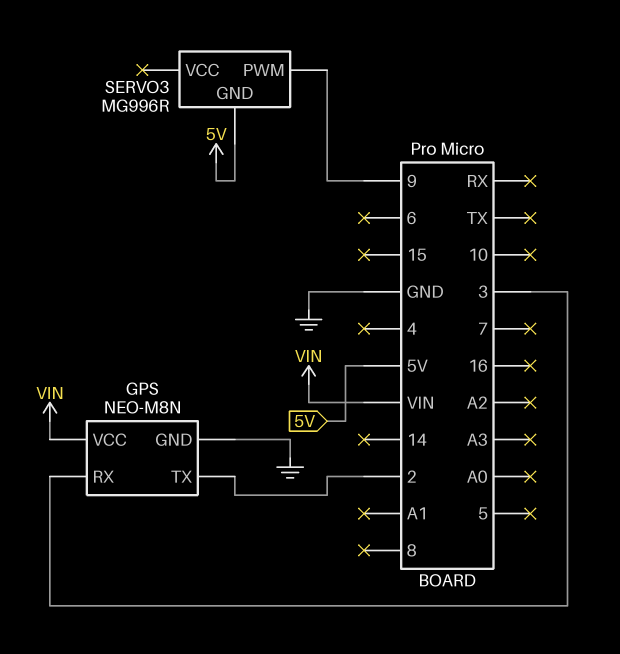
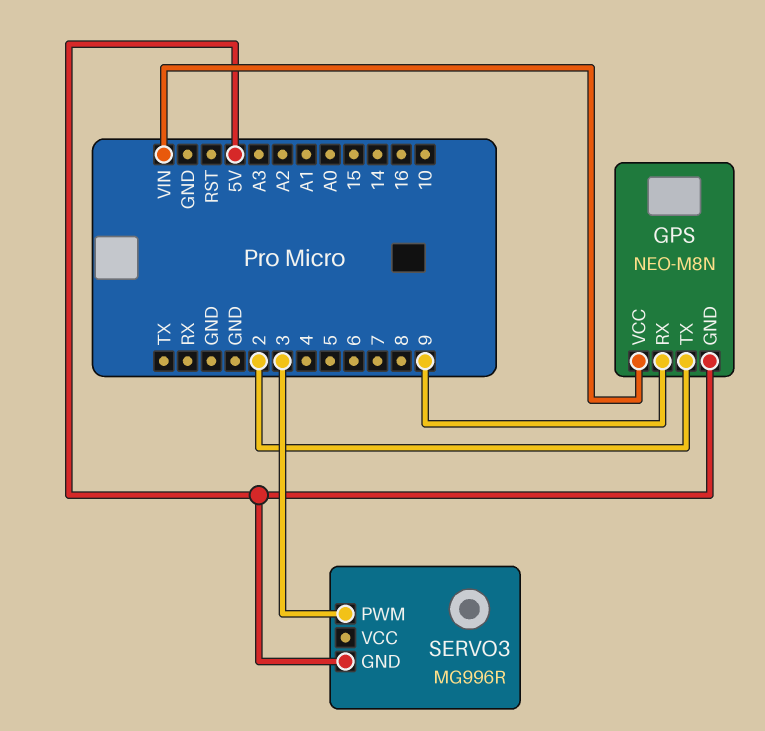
GPS pin GND: GND -> 5V
GPS pin RX: 3 -> 9
SERVO3 pin PWM: 9 -> 3

